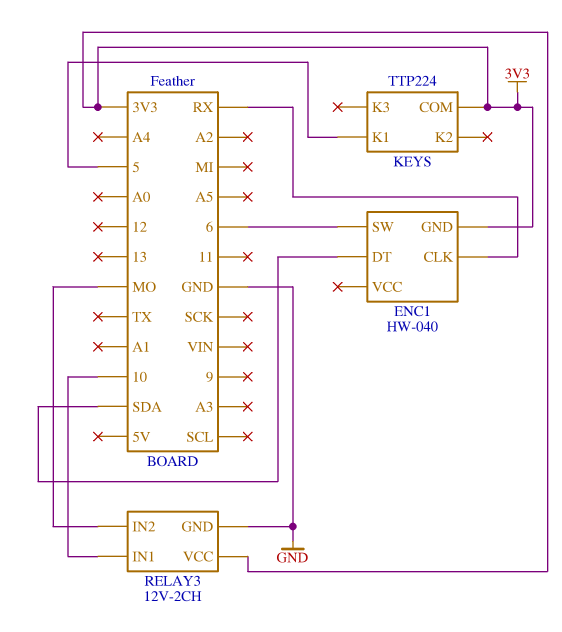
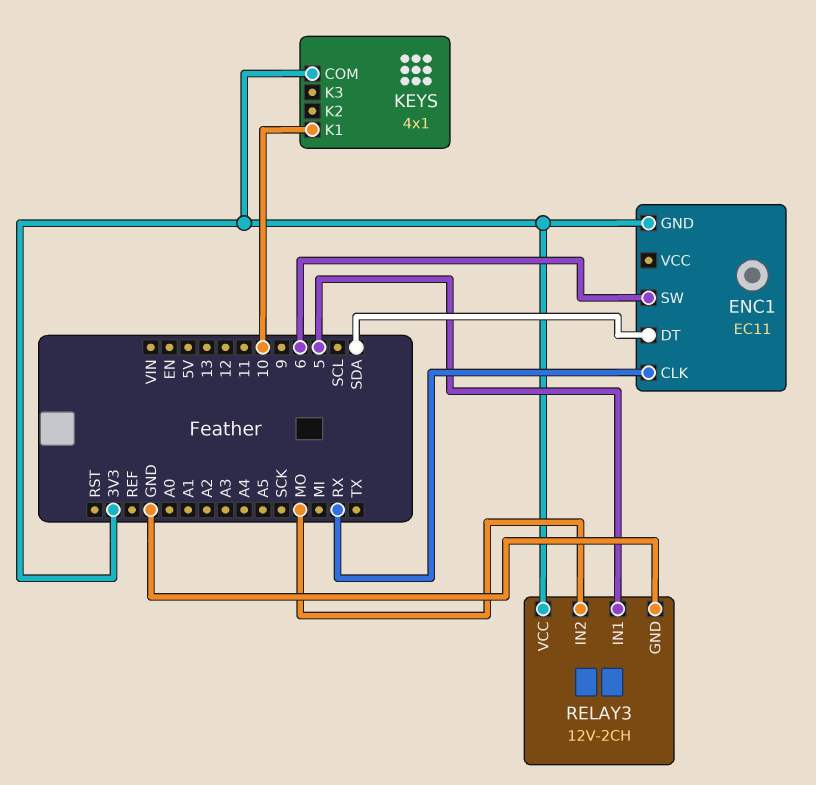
ENC1: HW-040 -> EC11
KEYS: TTP224 -> 4x1
KEYS pin K1: 5 -> 10
RELAY3 pin IN1: 10 -> 5

